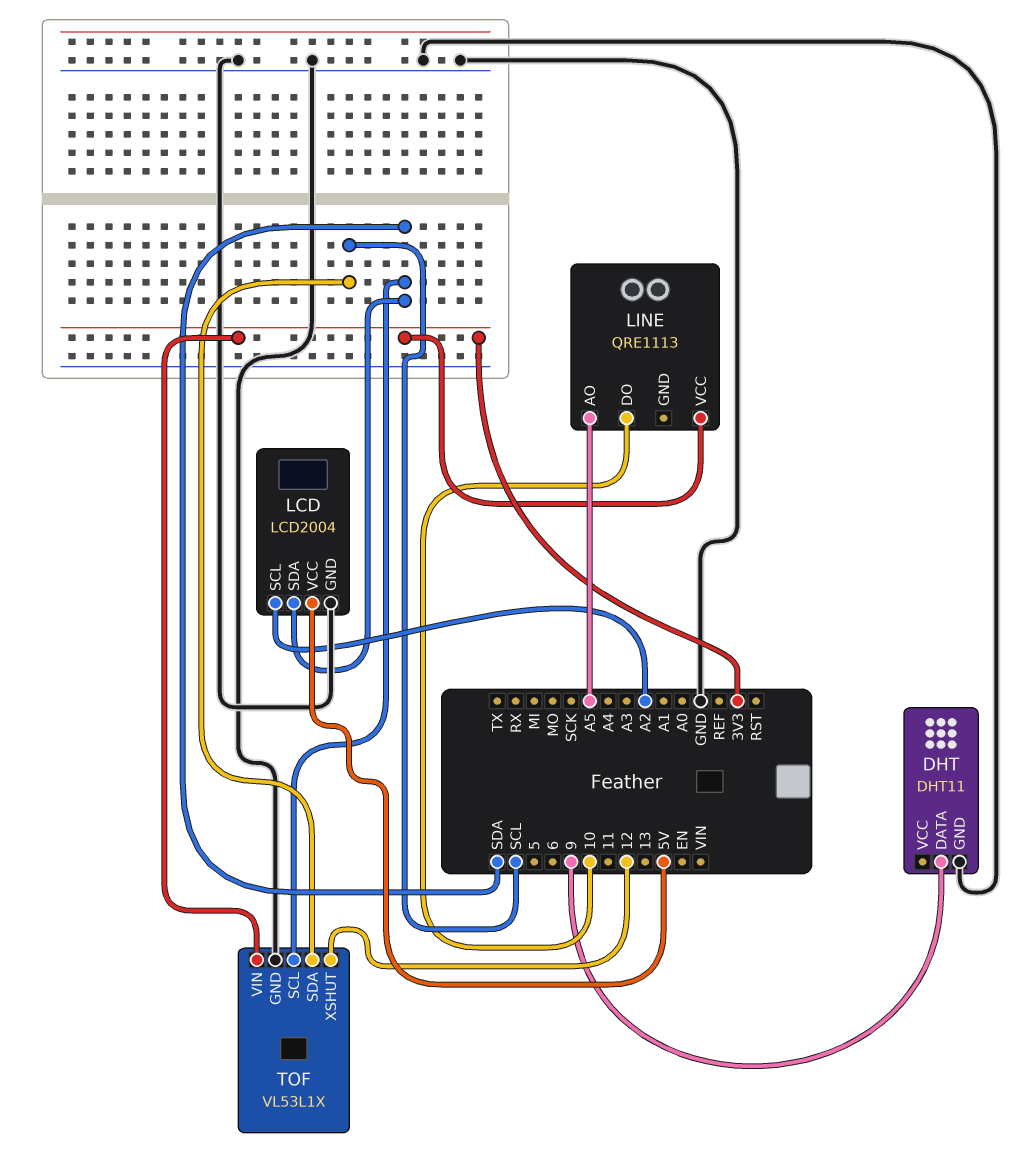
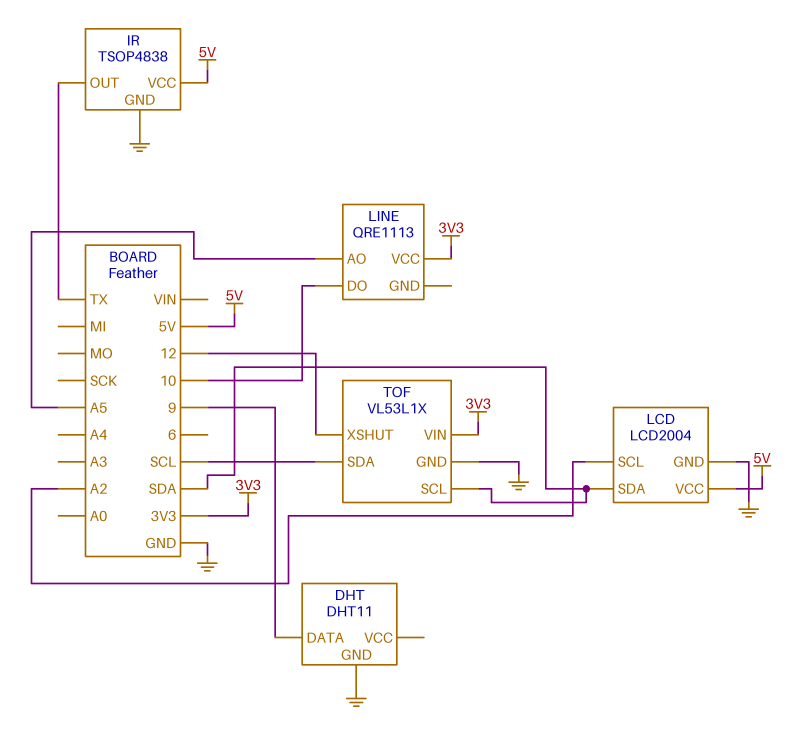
IR: none -> TSOP4838
IR pin GND: none -> GND
IR pin OUT: none -> TX
IR pin VCC: none -> 5V

